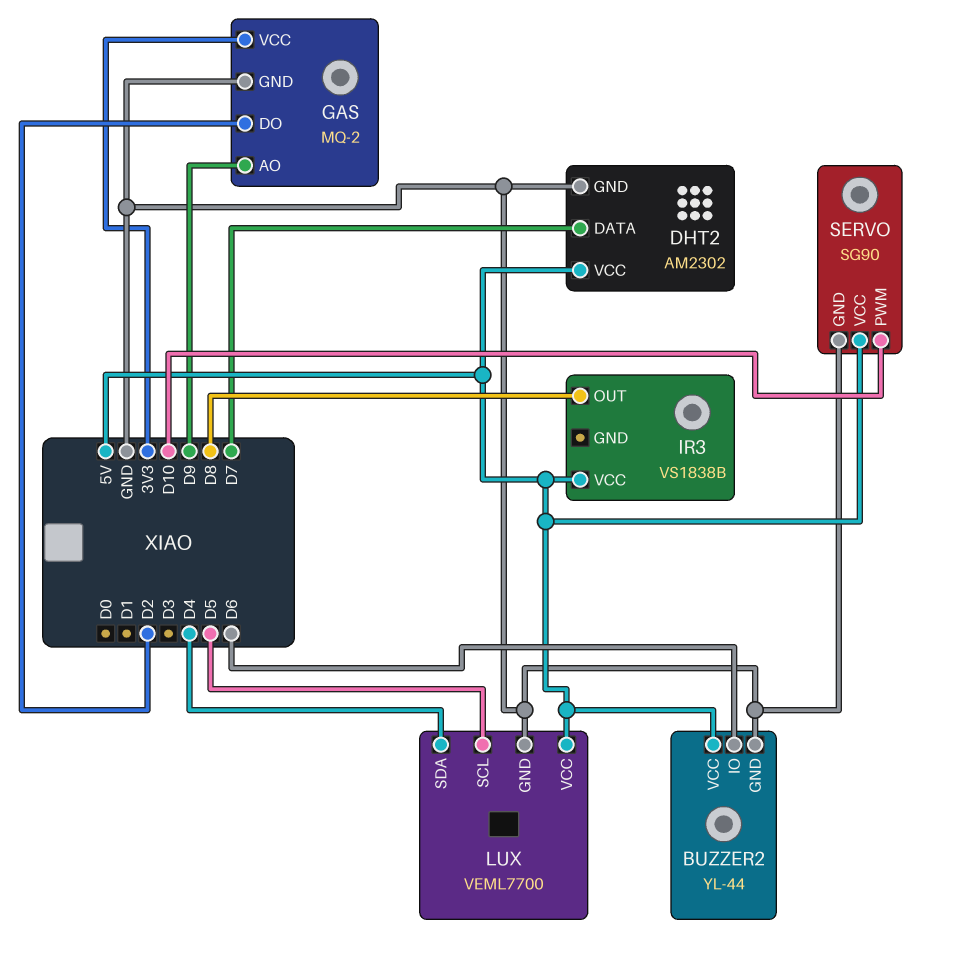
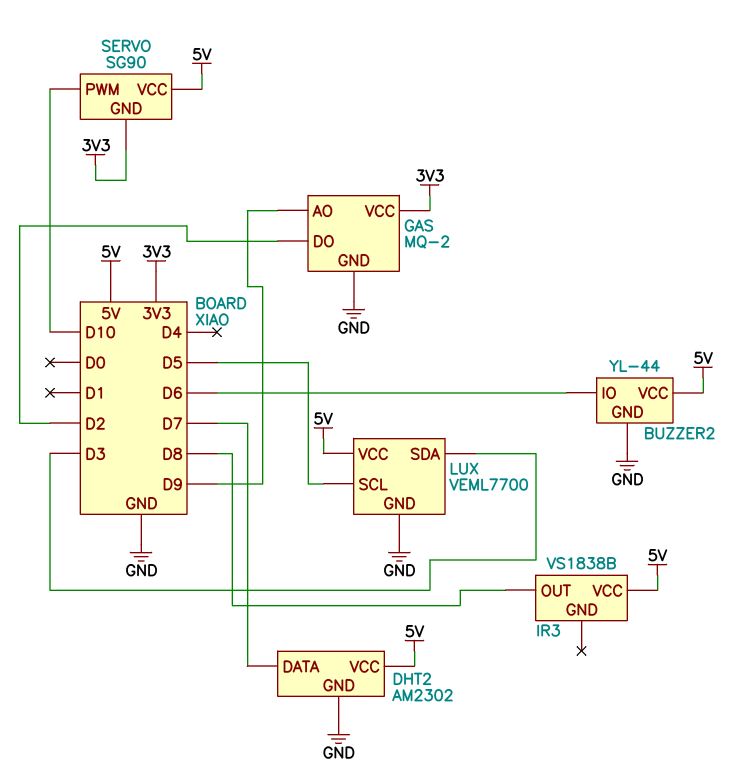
LUX pin SDA: D4 -> D3
SERVO pin GND: GND -> 3V3

